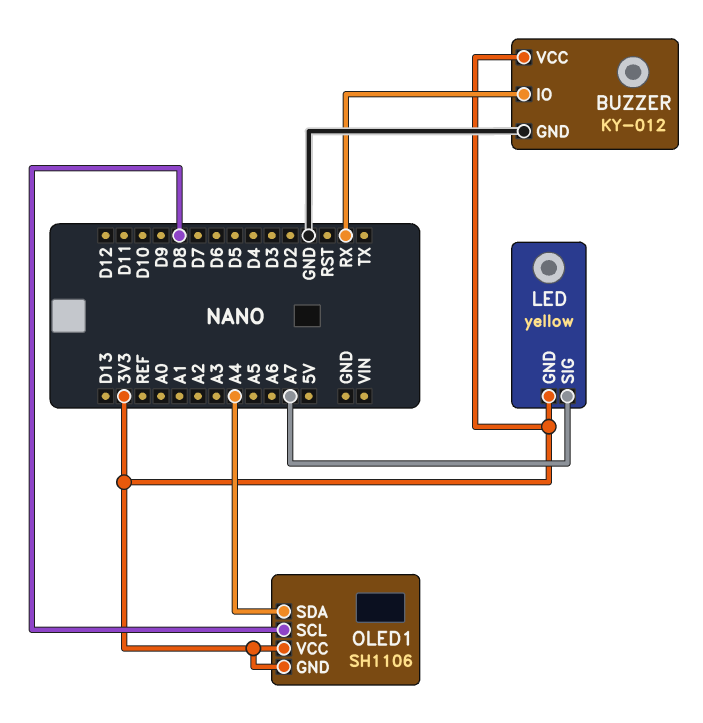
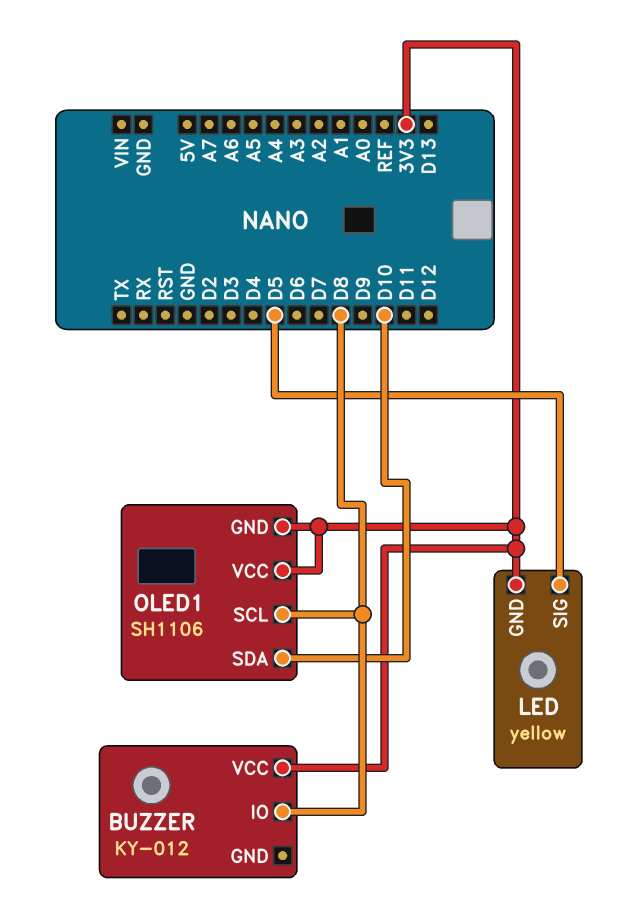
BUZZER pin GND: GND -> none
BUZZER pin IO: RX -> D8
LED pin SIG: A7 -> D5
OLED1 pin SDA: A4 -> D10

